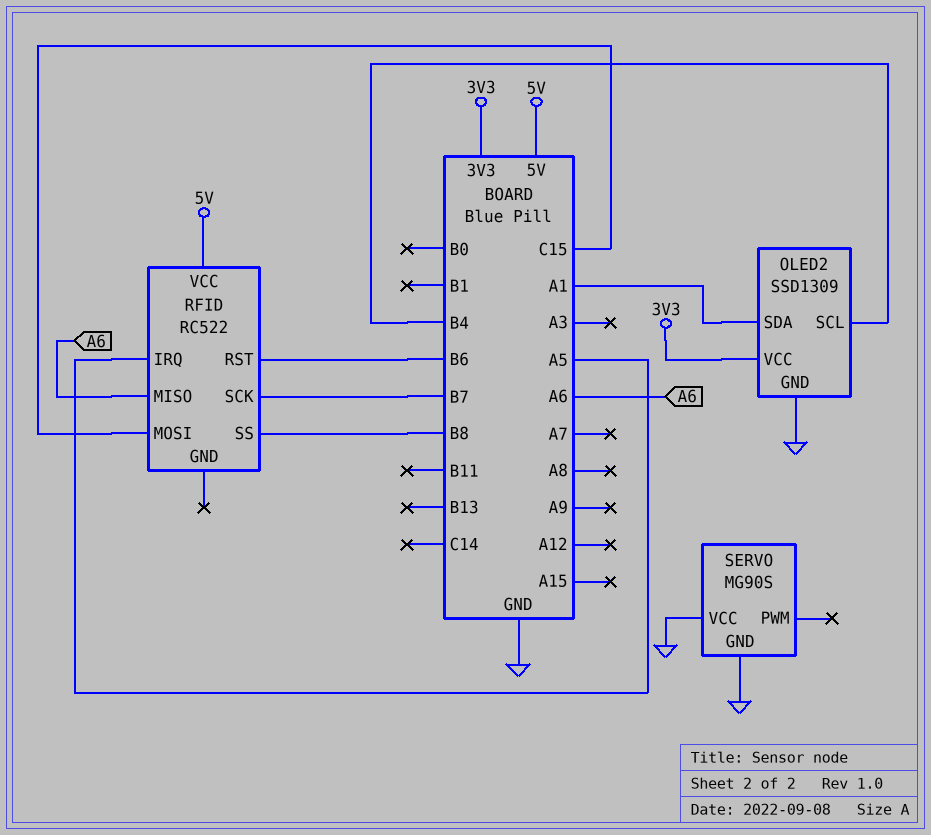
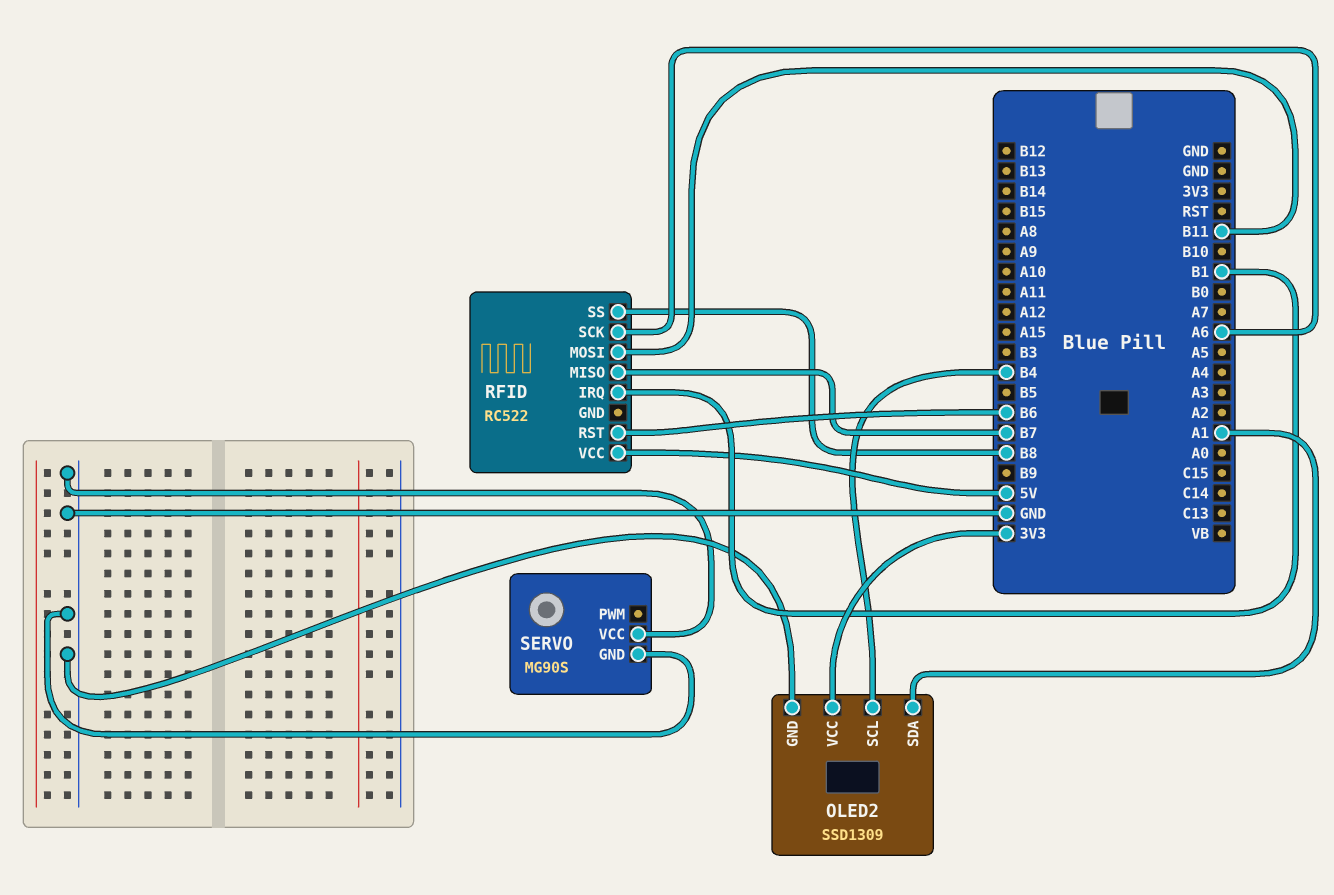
RFID pin IRQ: A5 -> B1
RFID pin MISO: A6 -> B7
RFID pin MOSI: C15 -> B11
RFID pin SCK: B7 -> A6

